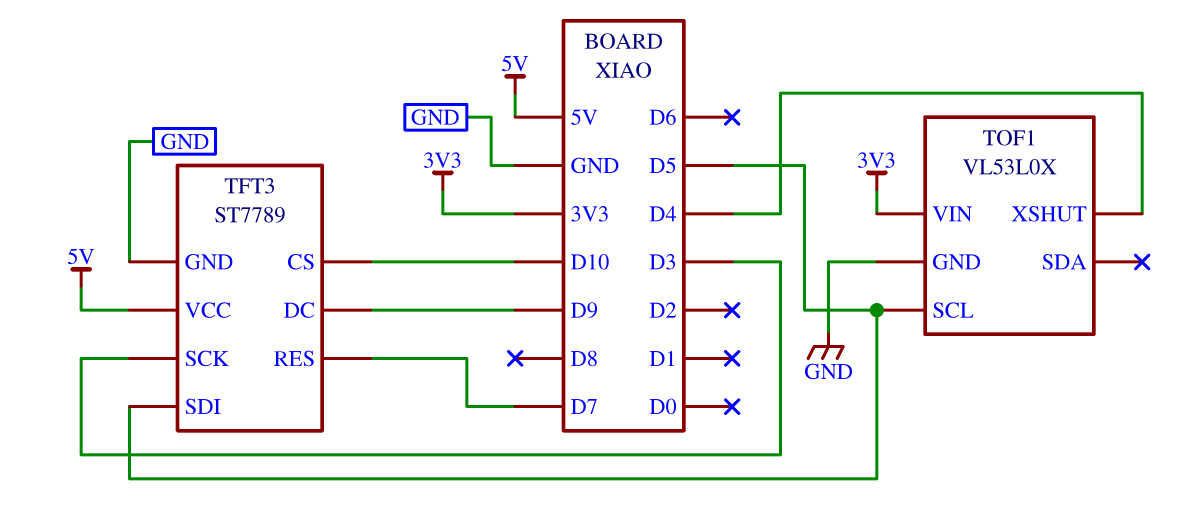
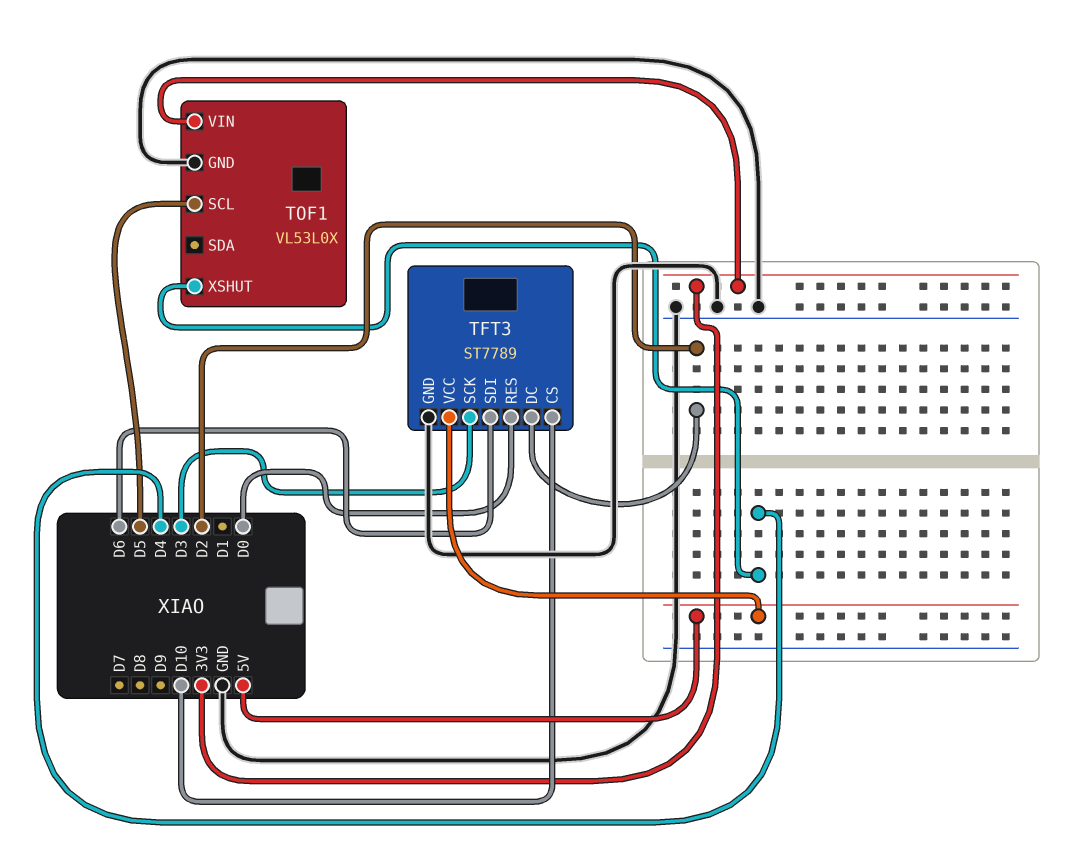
TFT3 pin DC: D9 -> D2
TFT3 pin RES: D7 -> D0
TFT3 pin SDI: D5 -> D6

